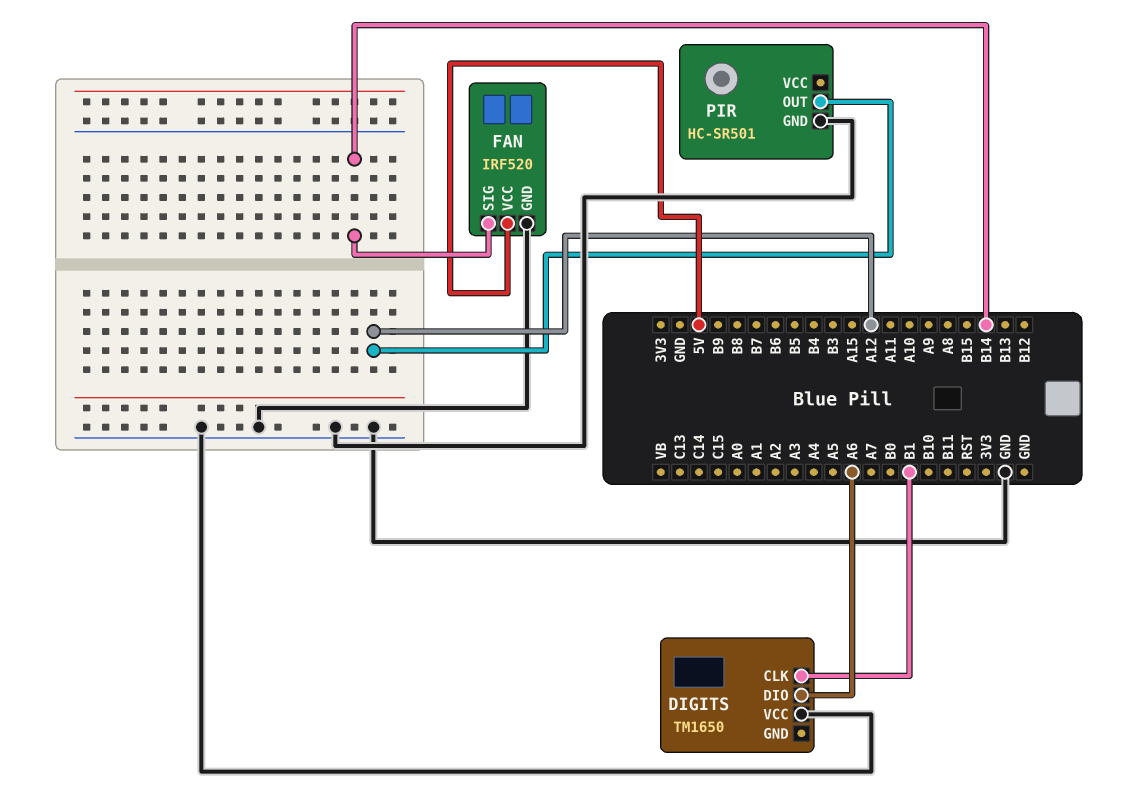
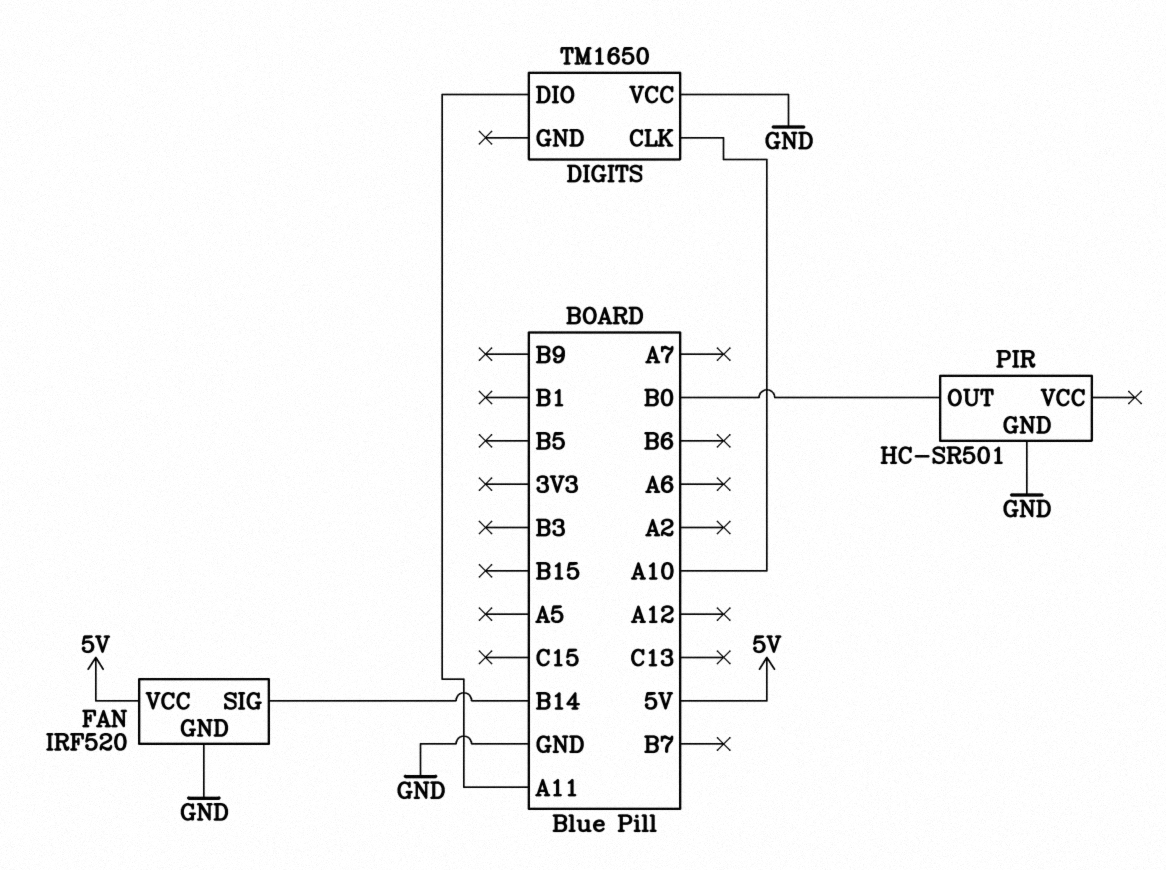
DIGITS pin CLK: B1 -> A10
DIGITS pin DIO: A6 -> A11
PIR pin OUT: A12 -> B0

